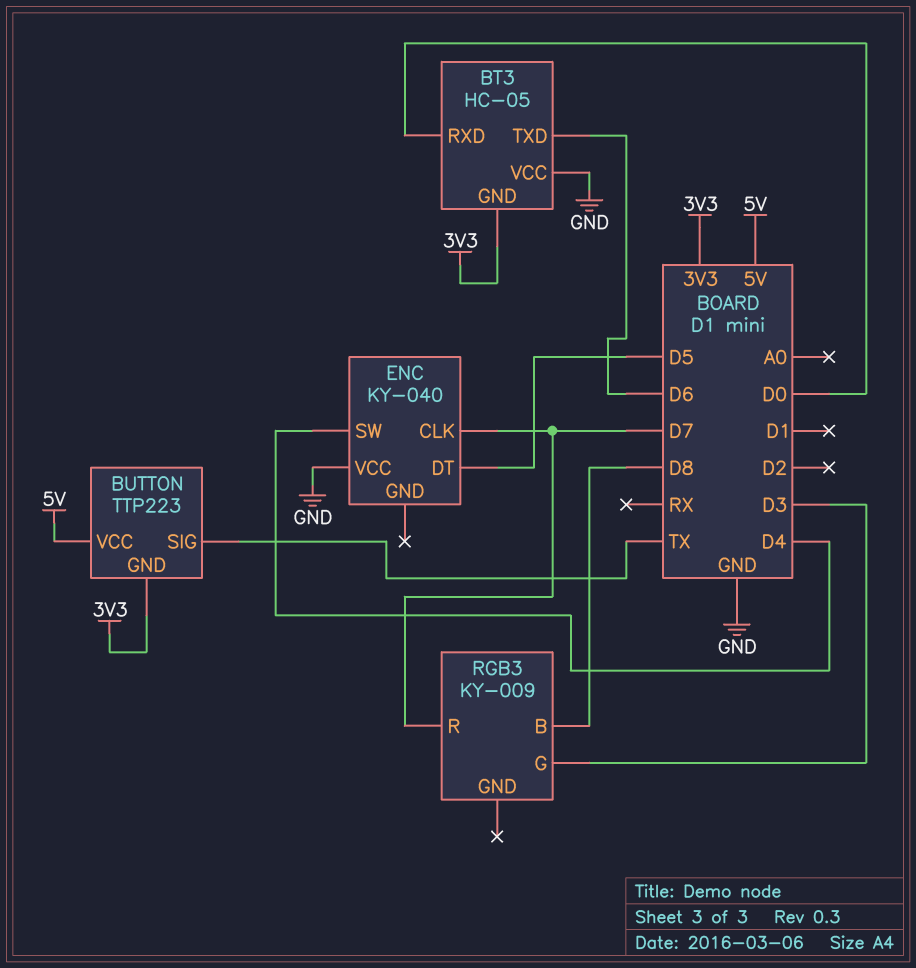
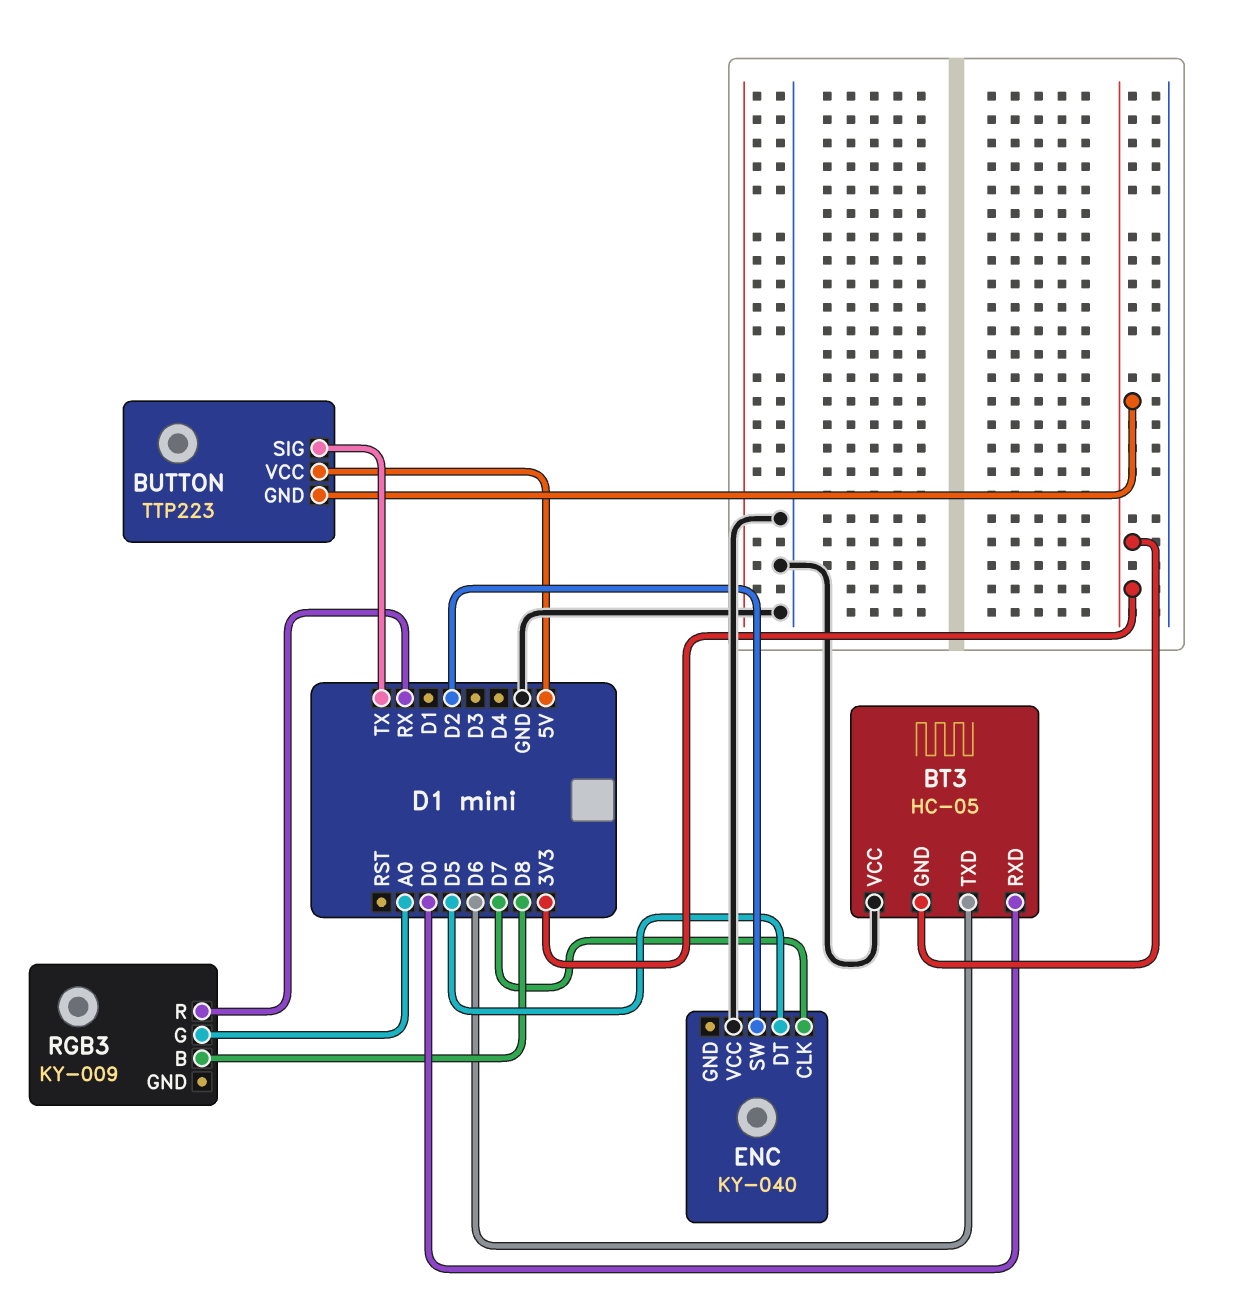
ENC pin SW: D4 -> D2
RGB3 pin G: D3 -> A0
RGB3 pin R: D7 -> RX

